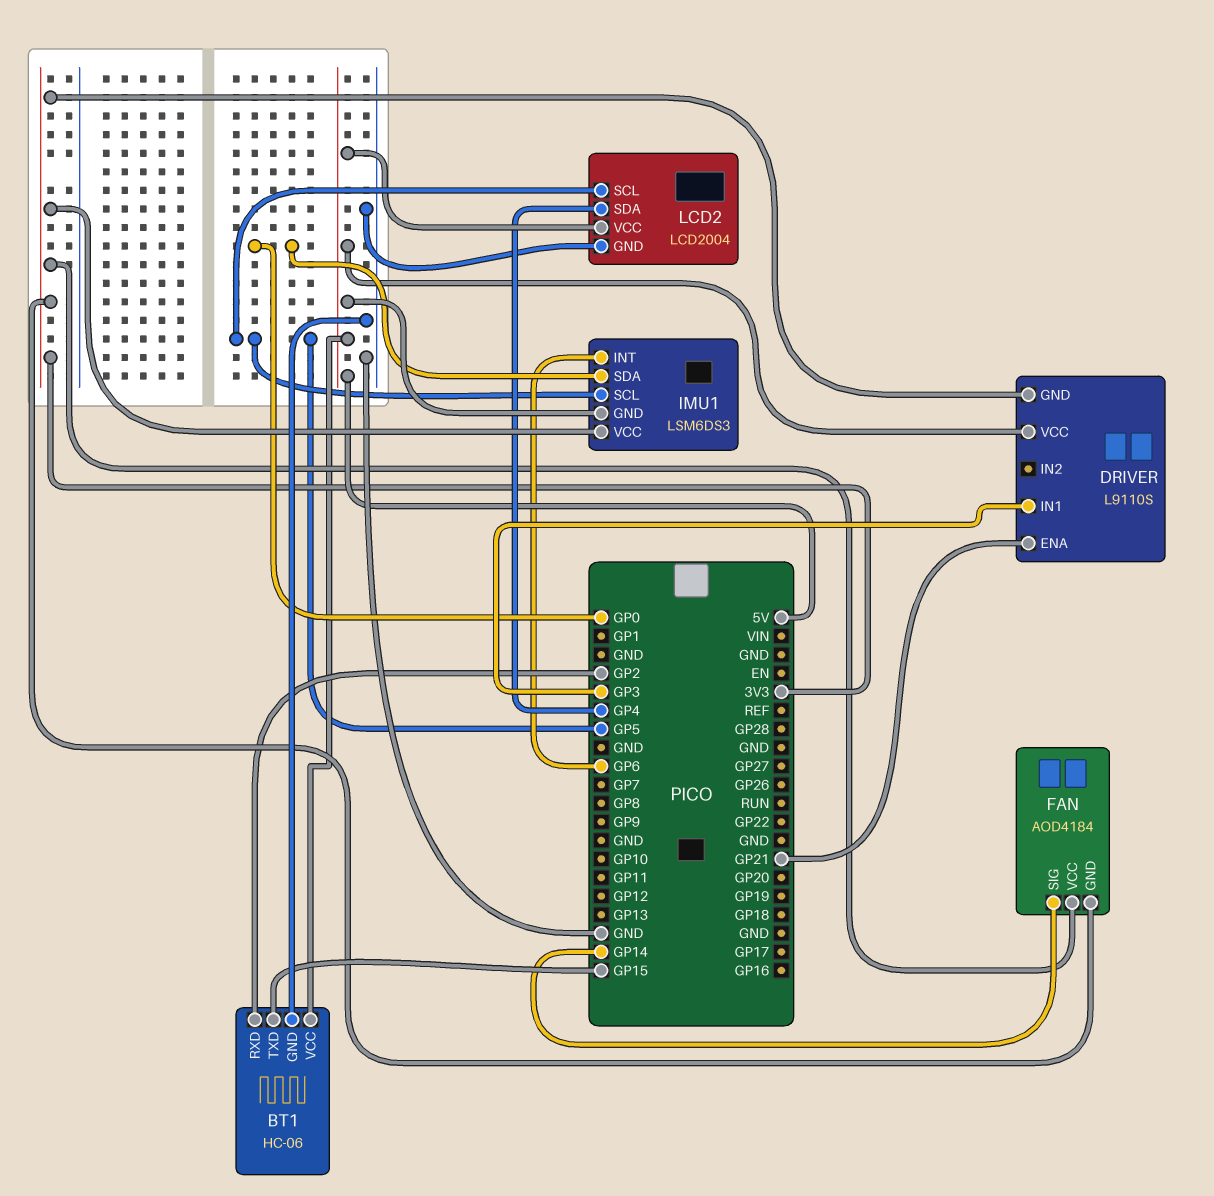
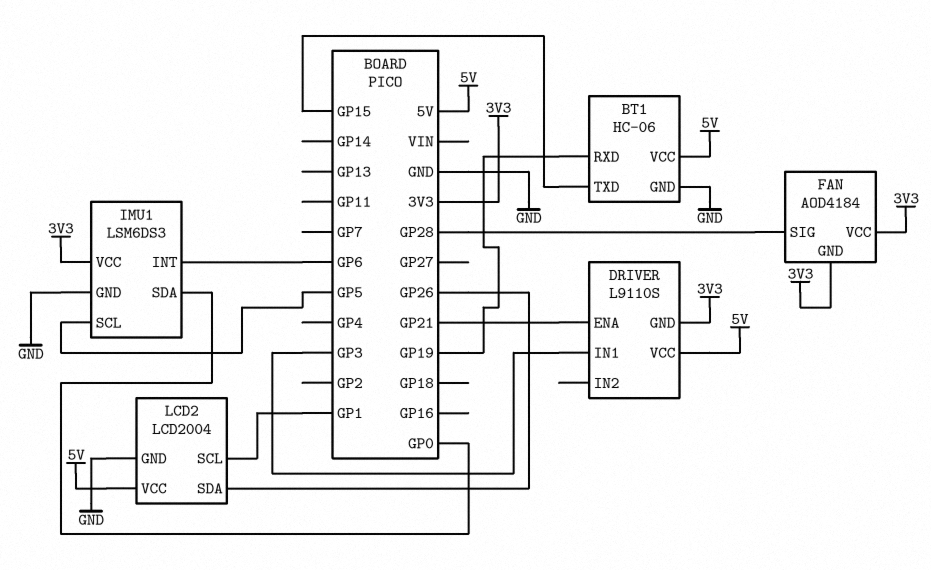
BT1 pin RXD: GP2 -> GP19
FAN pin SIG: GP14 -> GP28
IMU1 pin GND: 5V -> GND
LCD2 pin SCL: GP5 -> GP1
LCD2 pin SDA: GP4 -> GP26

